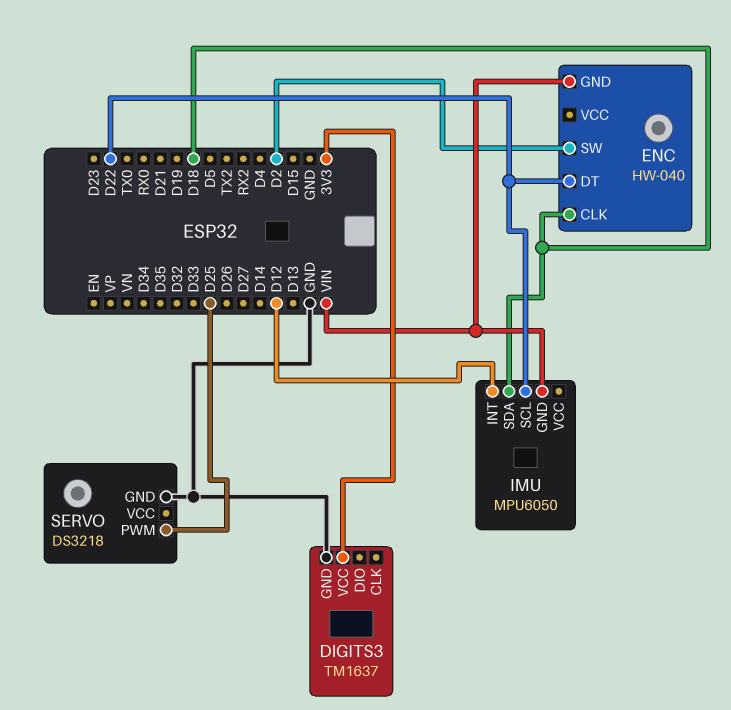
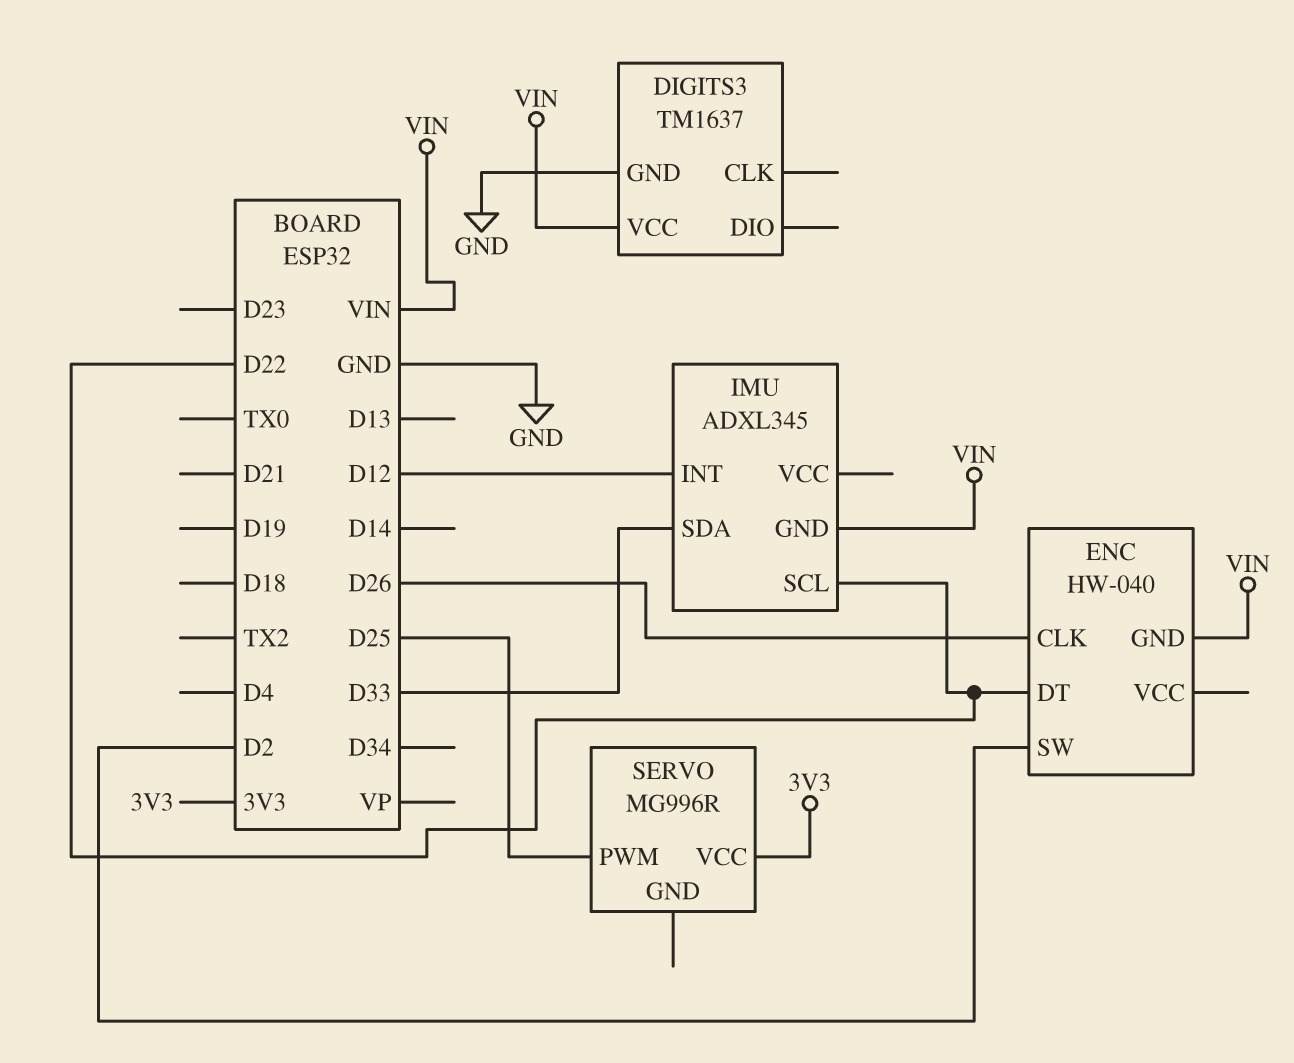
DIGITS3 pin VCC: 3V3 -> VIN
ENC pin CLK: D18 -> D26
IMU: MPU6050 -> ADXL345
IMU pin SDA: D18 -> D33
SERVO: DS3218 -> MG996R
SERVO pin GND: GND -> none
SERVO pin VCC: none -> 3V3

